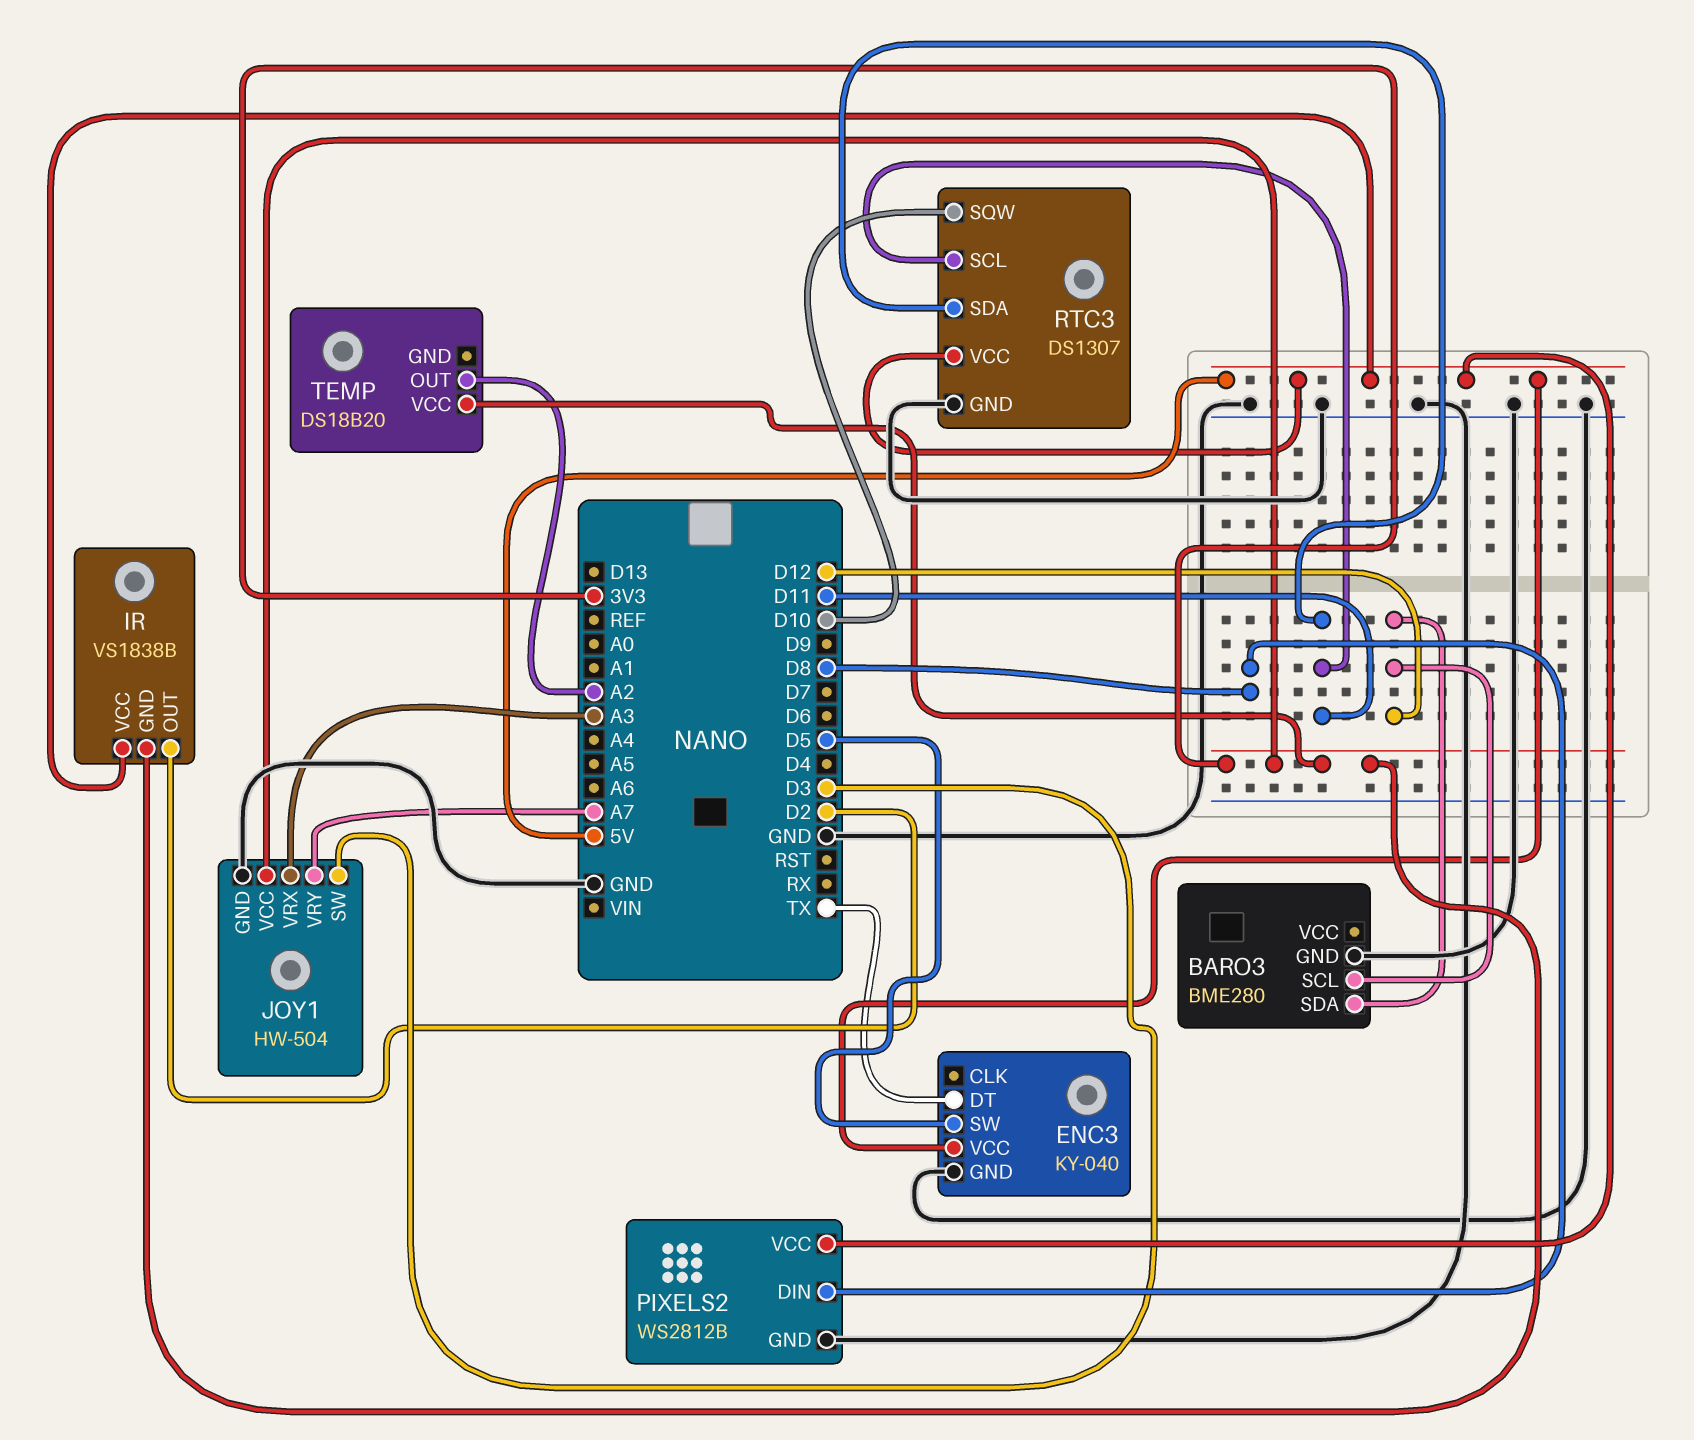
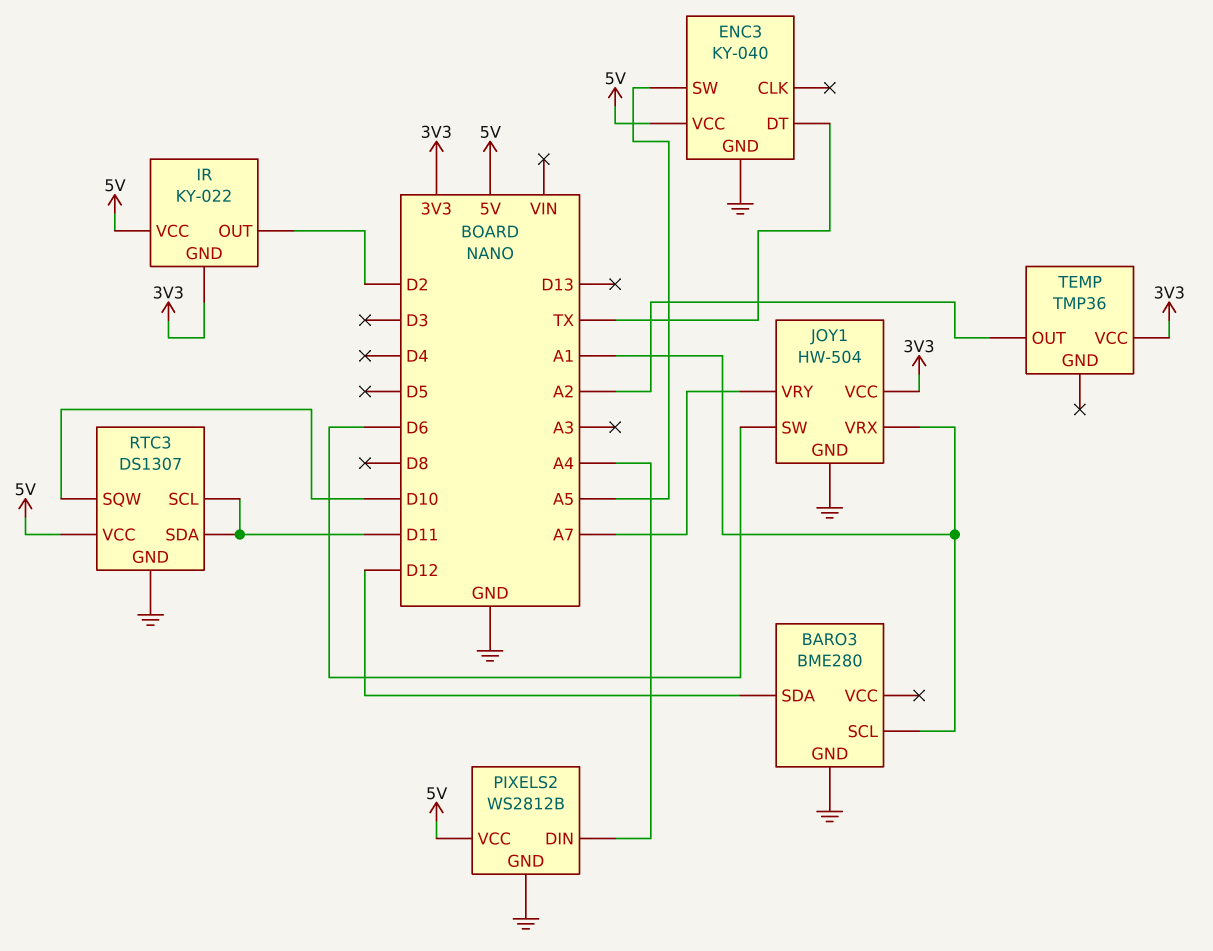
BARO3 pin SCL: D12 -> A1
ENC3 pin SW: D5 -> A5
IR: VS1838B -> KY-022
JOY1 pin SW: D3 -> D6
JOY1 pin VRX: A3 -> A1
PIXELS2 pin DIN: D8 -> A4
TEMP: DS18B20 -> TMP36

